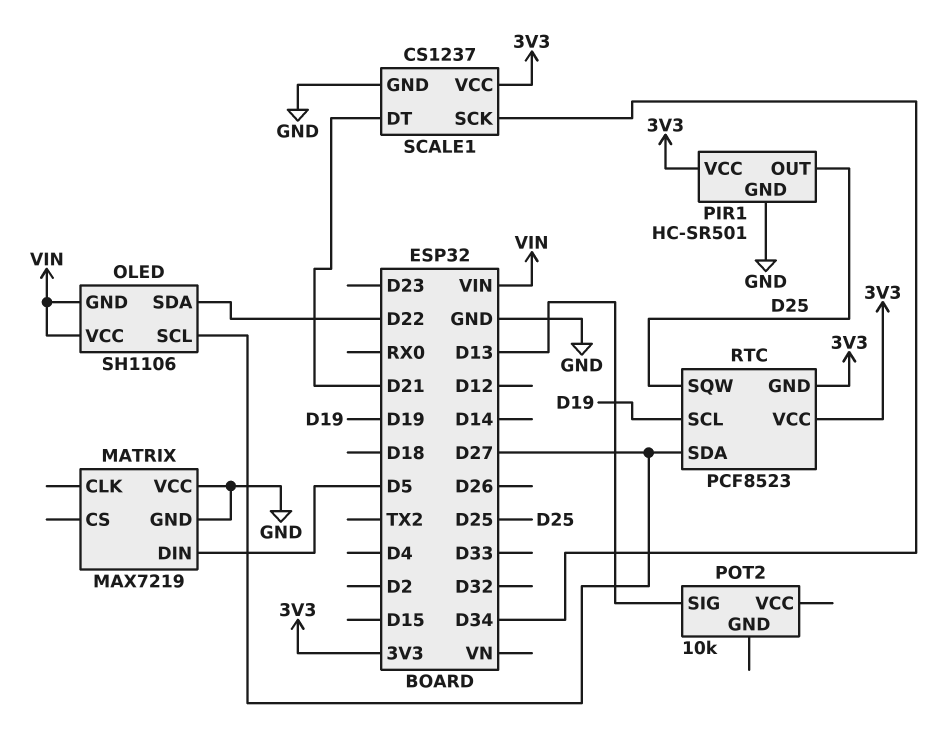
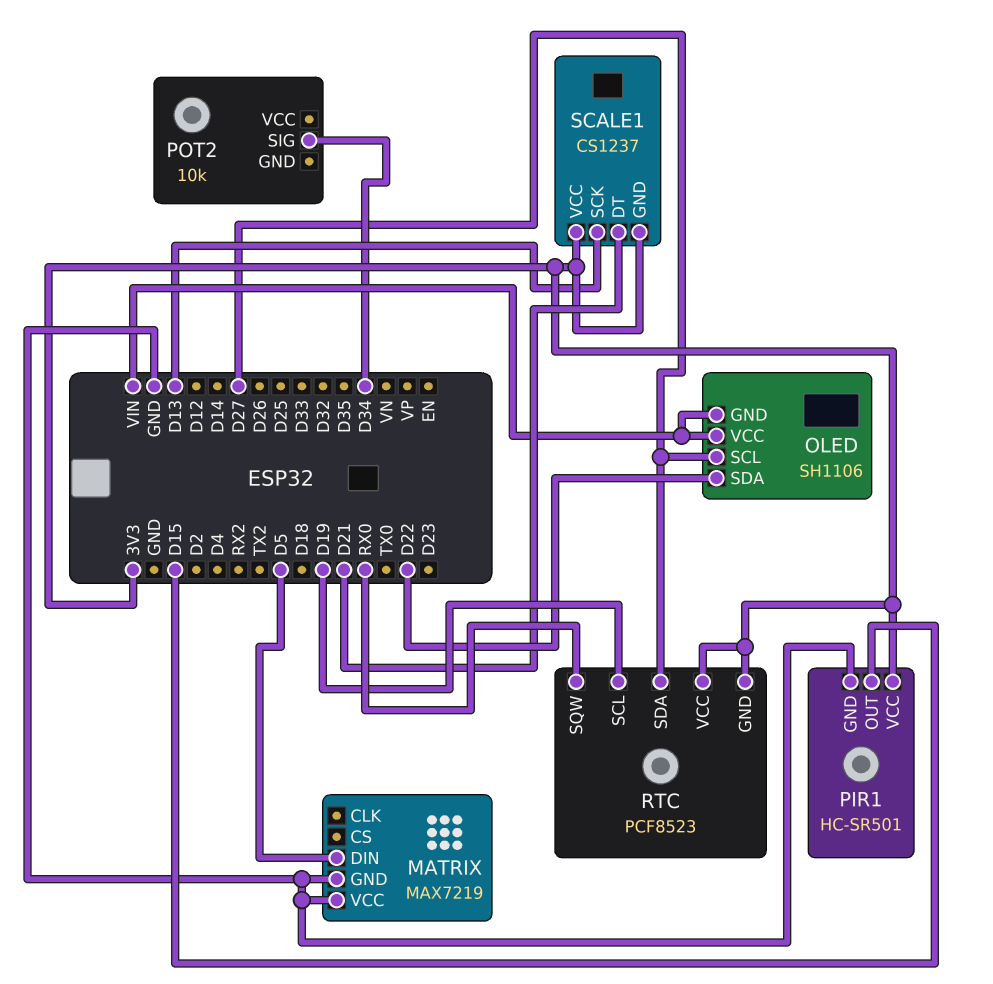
PIR1 pin OUT: D25 -> D15
POT2 pin SIG: D13 -> D34
RTC pin SQW: D25 -> RX0
SCALE1 pin GND: GND -> 3V3
SCALE1 pin SCK: D34 -> D13

